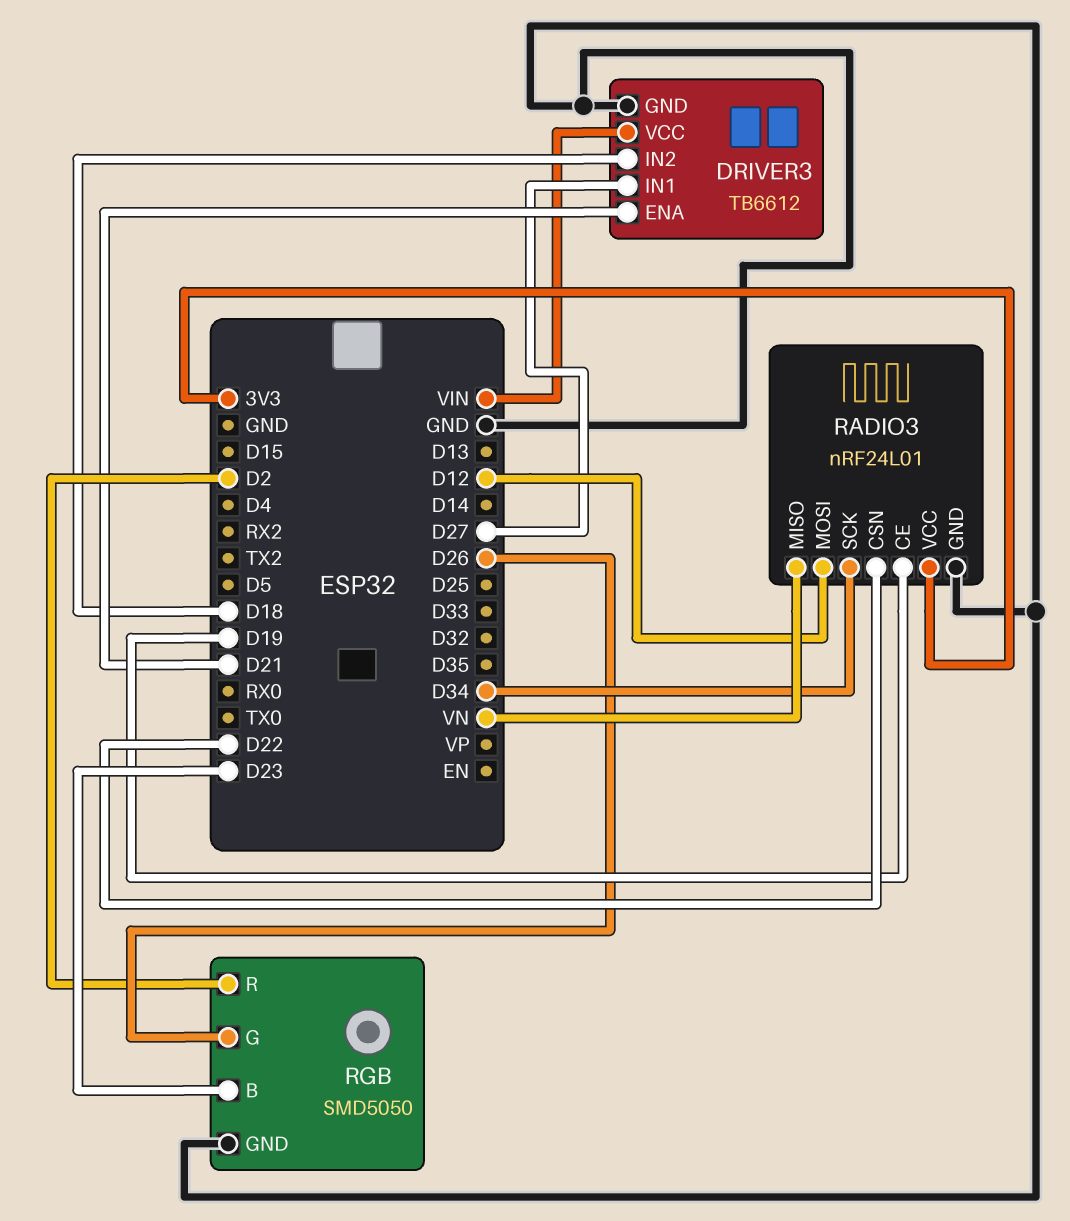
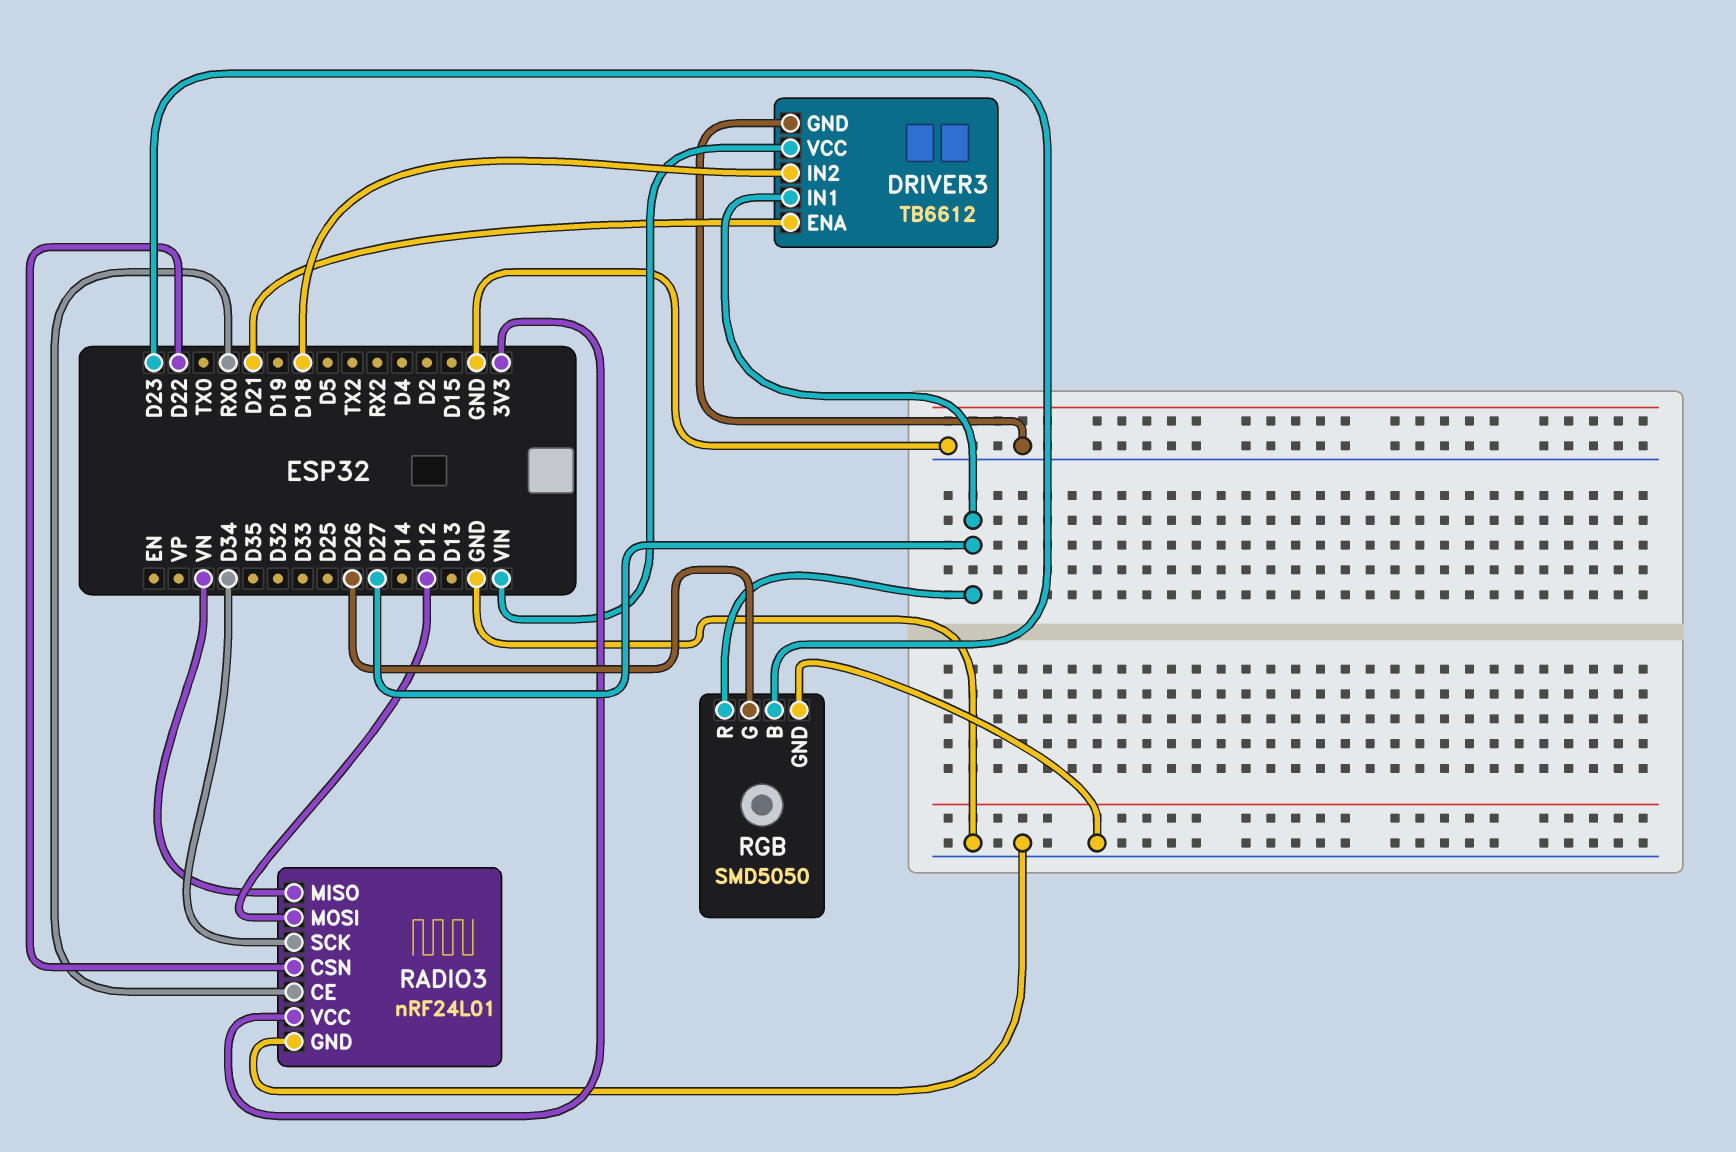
RADIO3 pin CE: D19 -> RX0
RGB pin R: D2 -> D27

